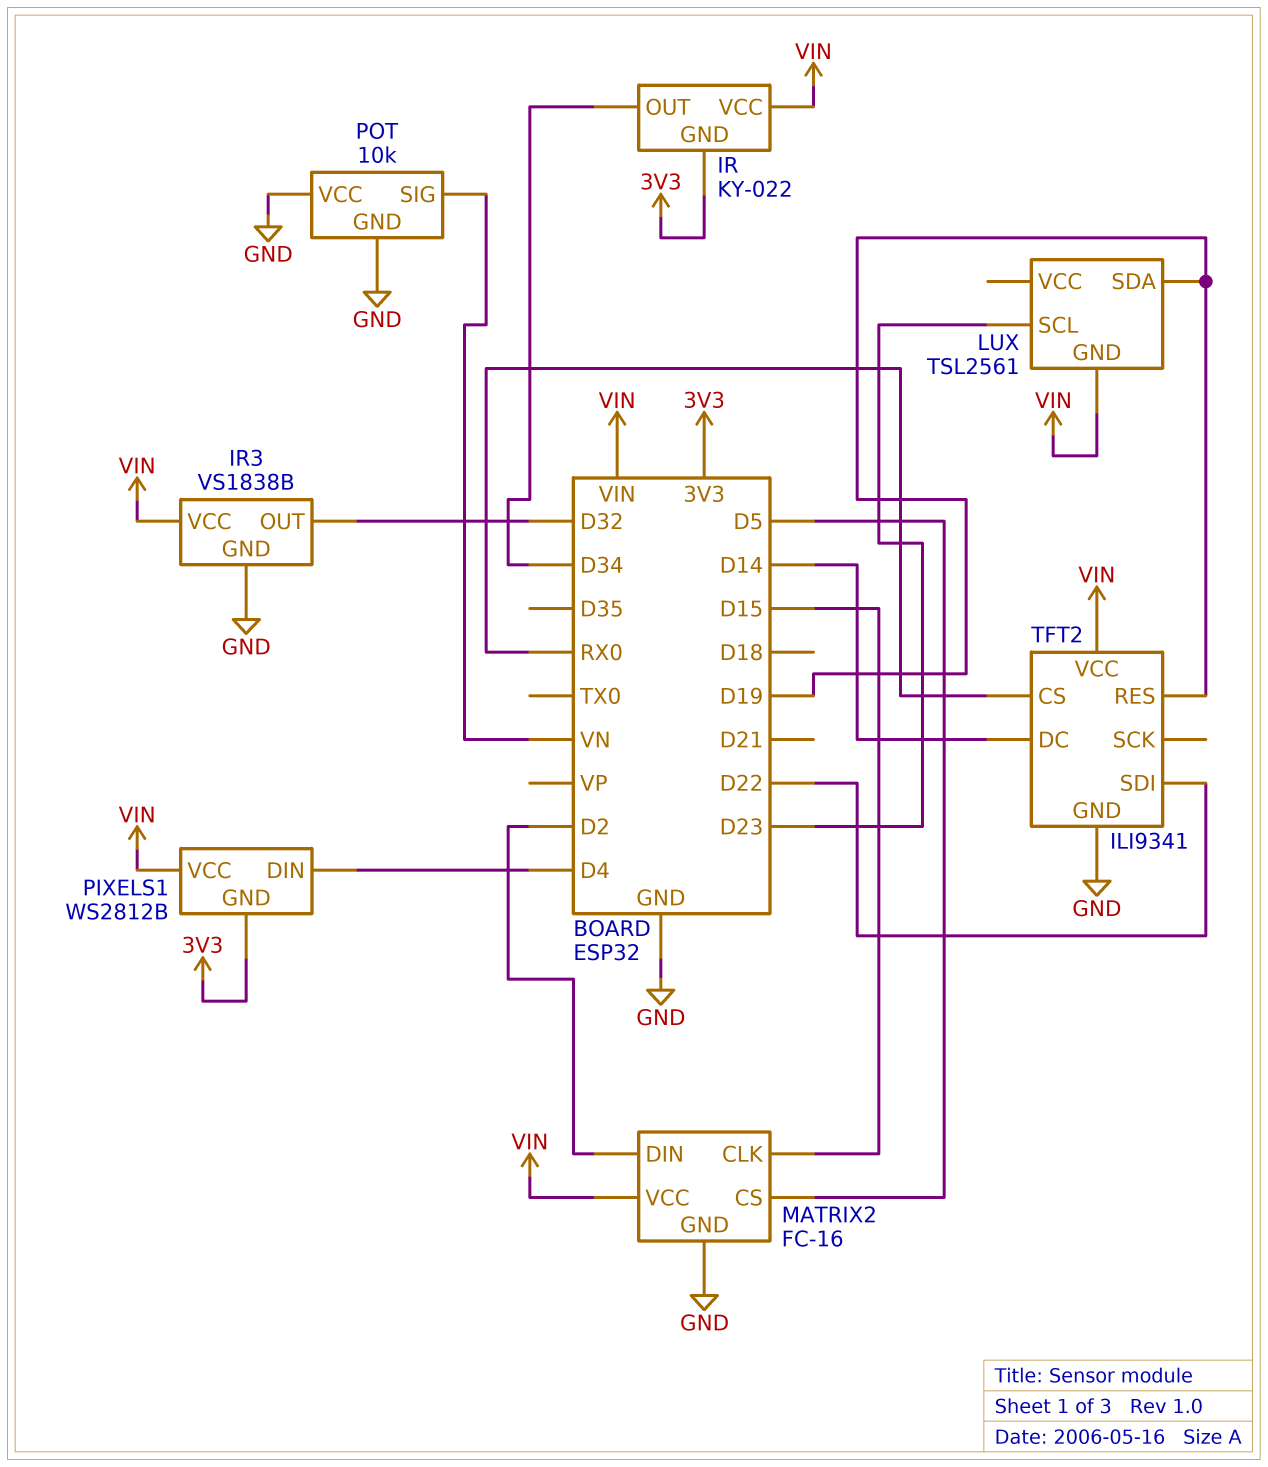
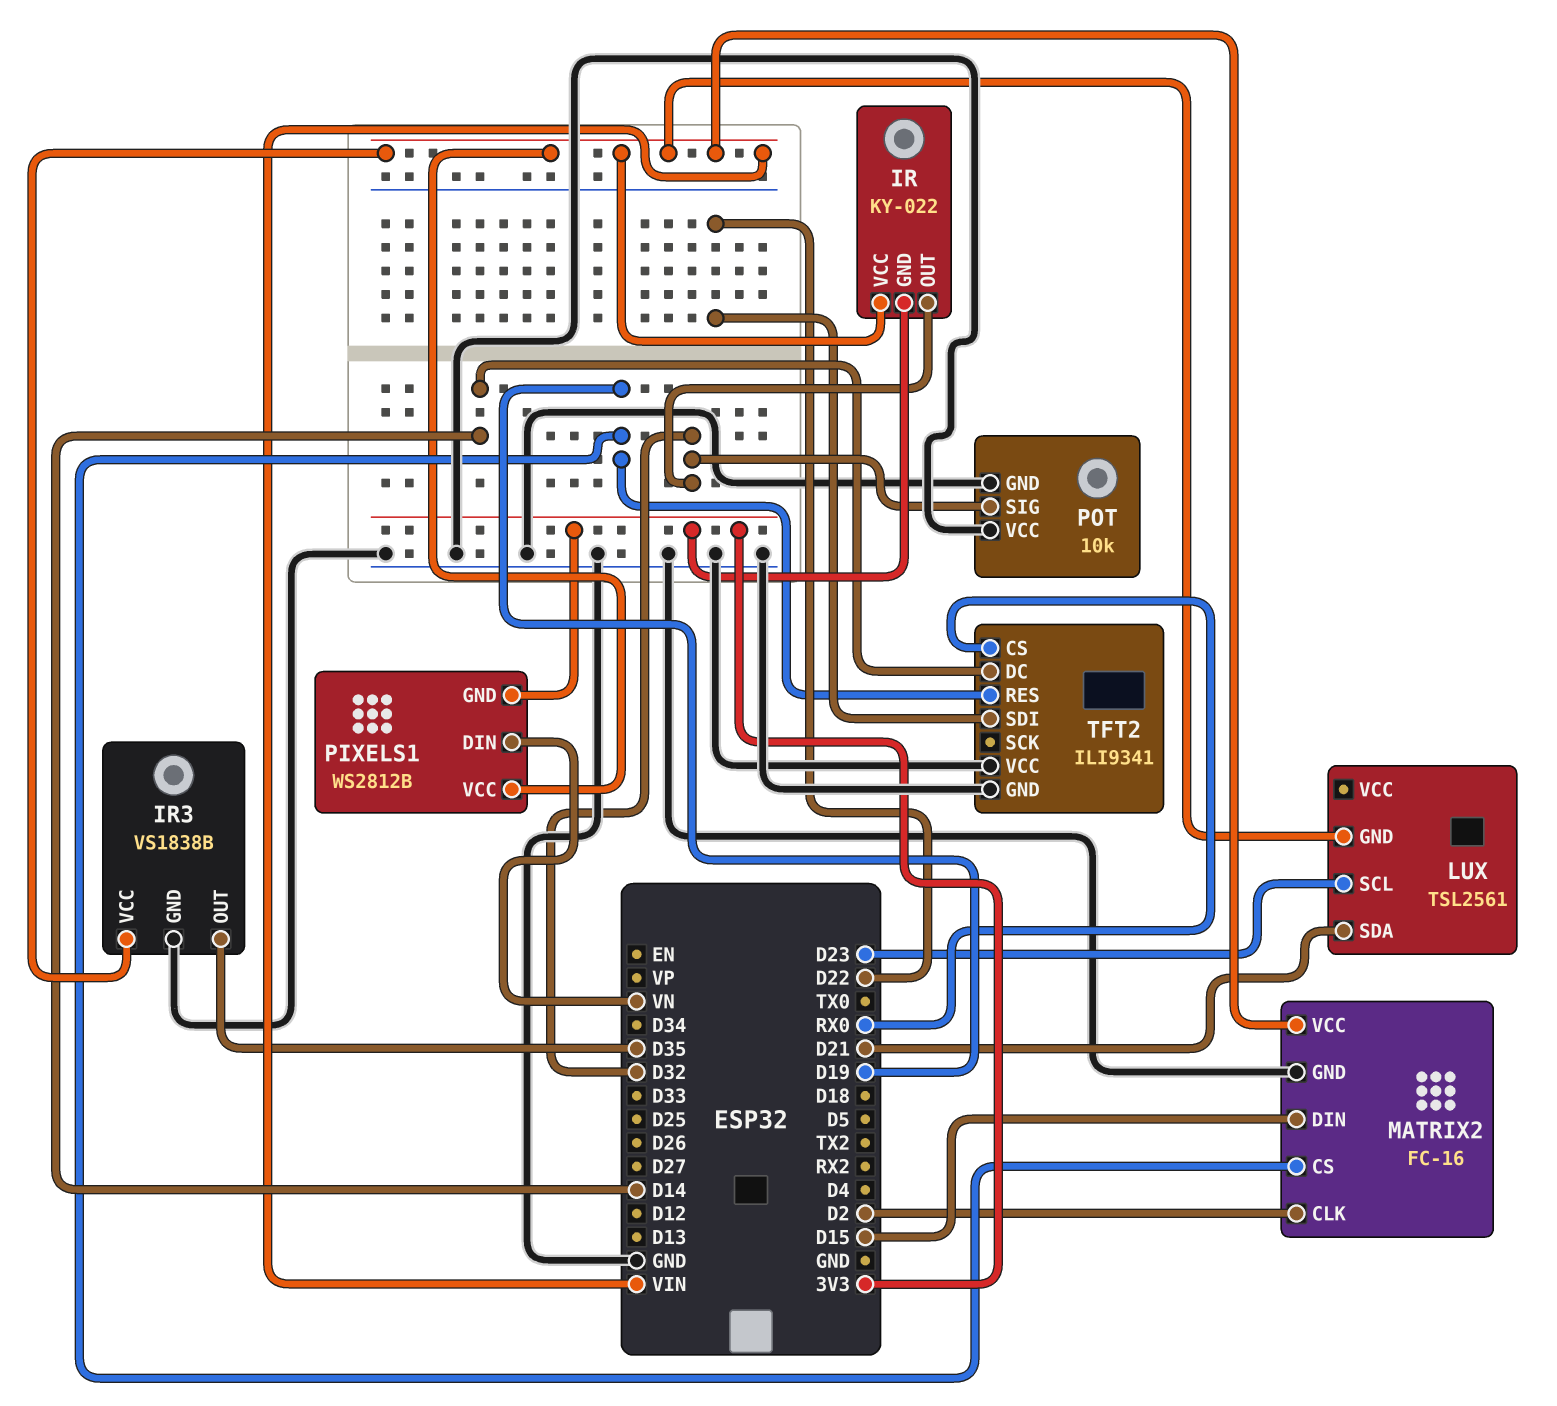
IR pin OUT: D34 -> D32
IR3 pin OUT: D32 -> D35
LUX pin SDA: D19 -> D21
MATRIX2 pin CLK: D15 -> D2
MATRIX2 pin CS: D5 -> D19
MATRIX2 pin DIN: D2 -> D15
PIXELS1 pin DIN: D4 -> VN
POT pin SIG: VN -> D32
TFT2 pin VCC: VIN -> GND

